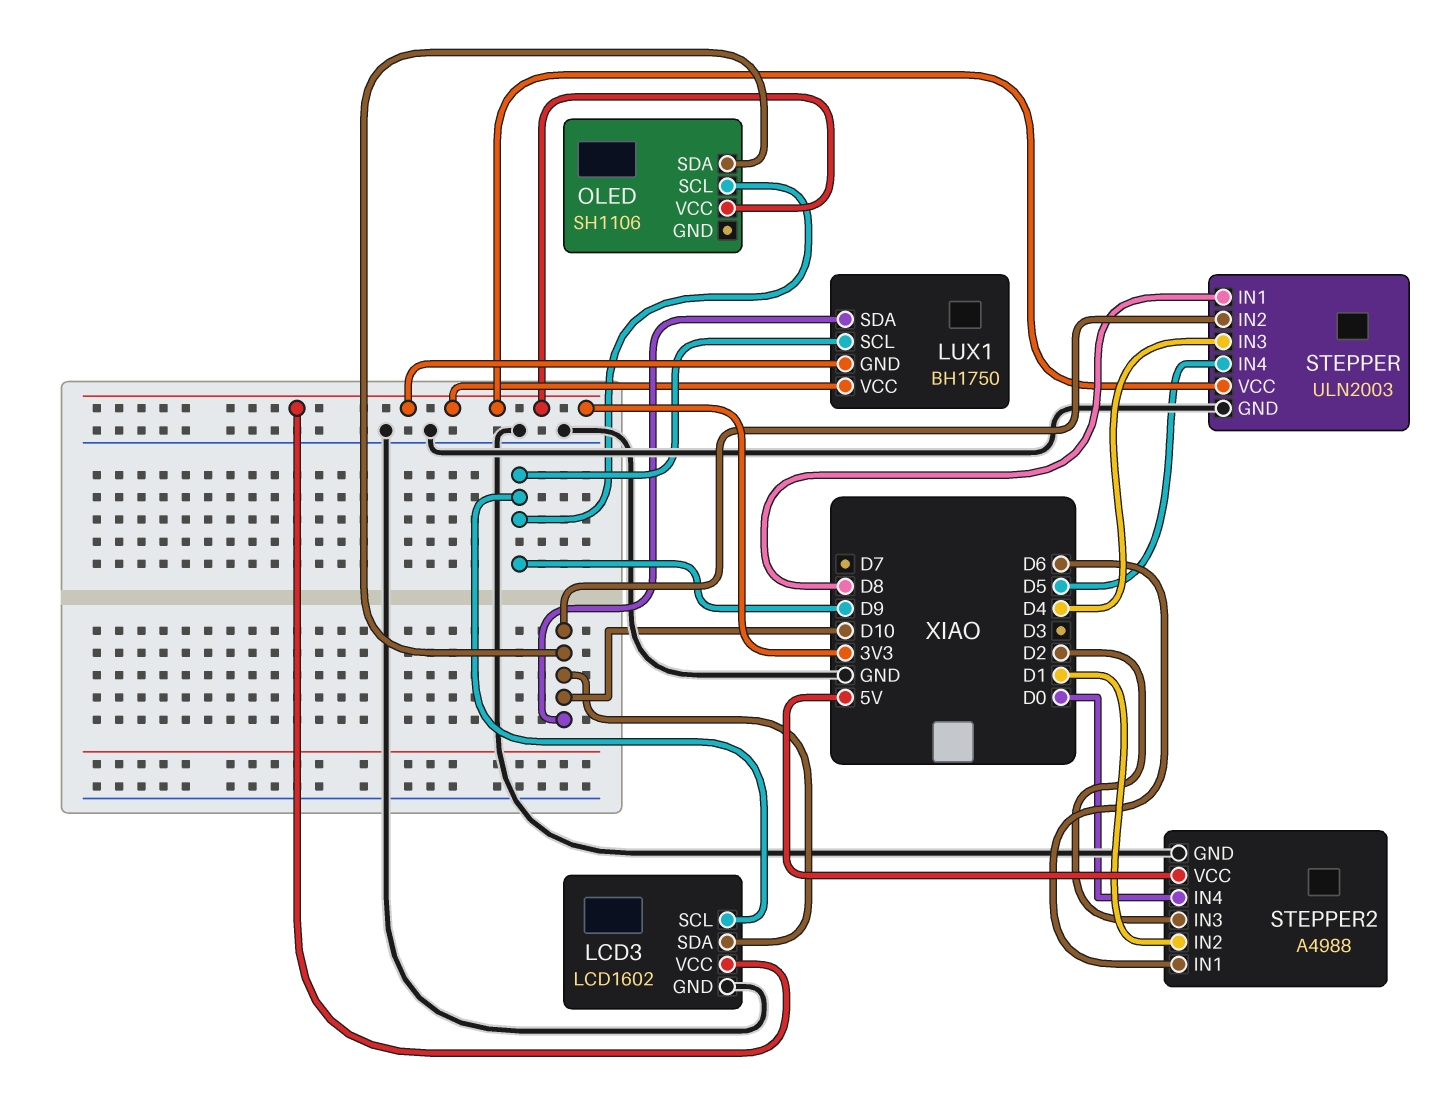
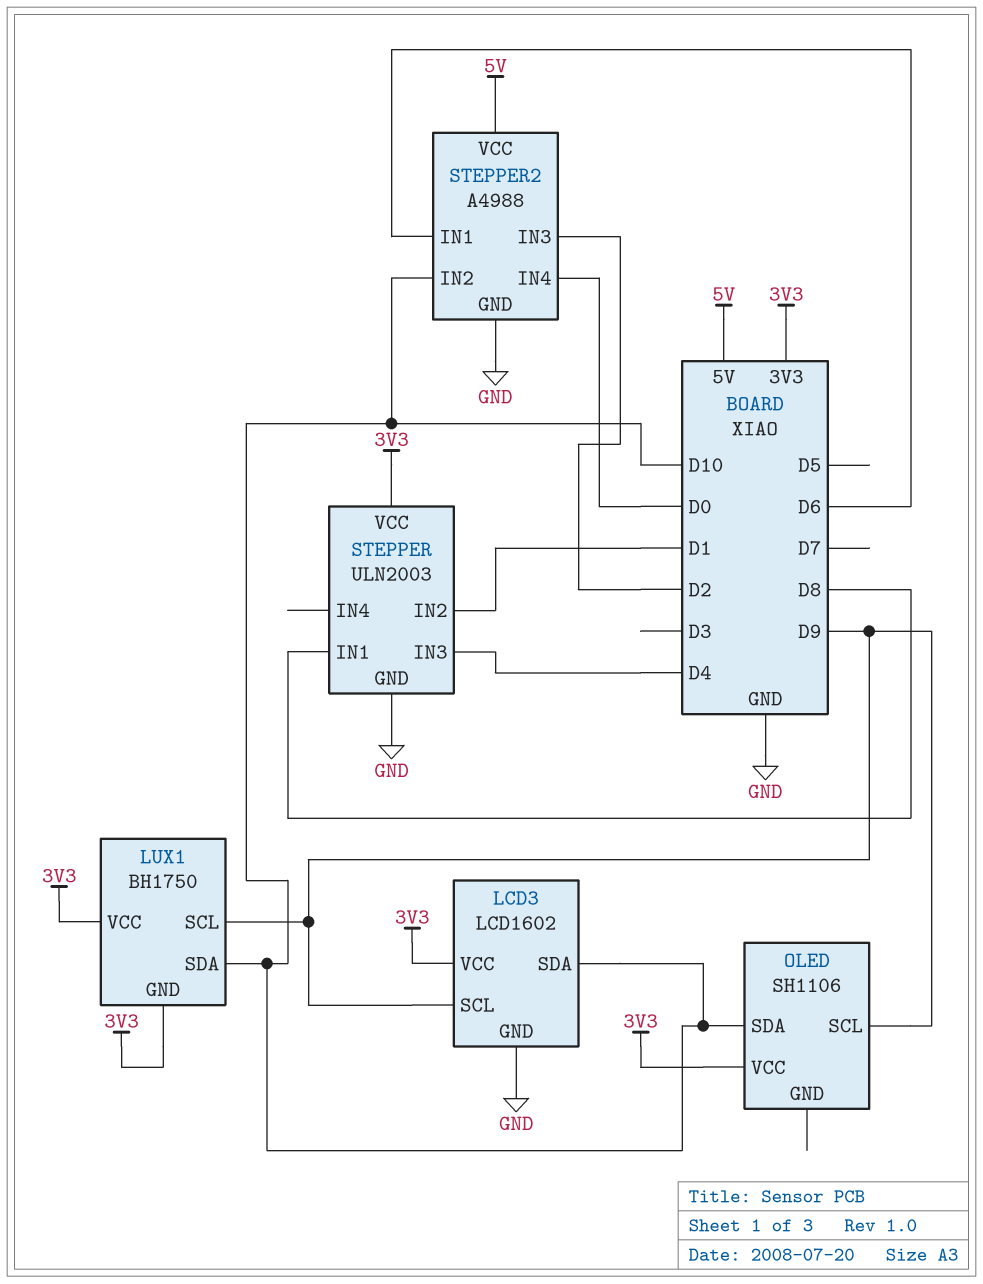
STEPPER pin IN2: D10 -> D1
STEPPER pin IN4: D5 -> none
STEPPER2 pin IN2: D1 -> D10

